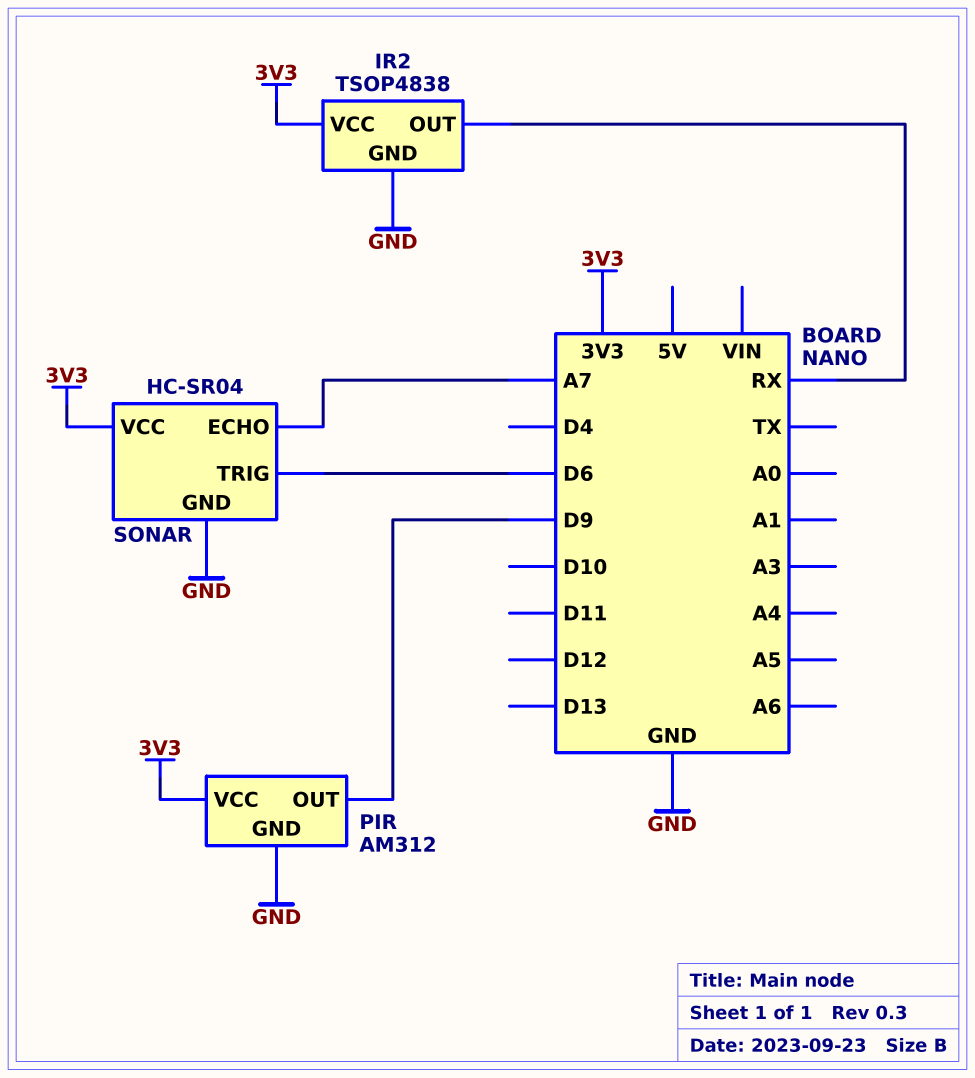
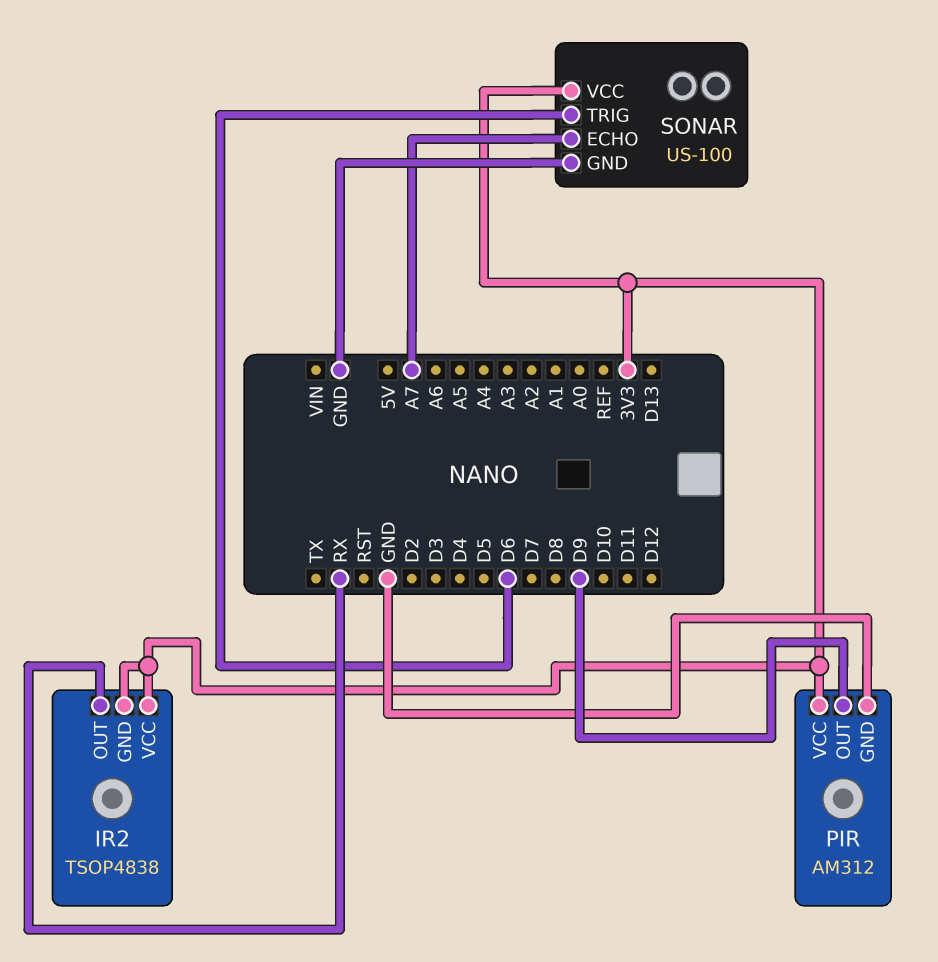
IR2 pin GND: GND -> 3V3
SONAR: HC-SR04 -> US-100

